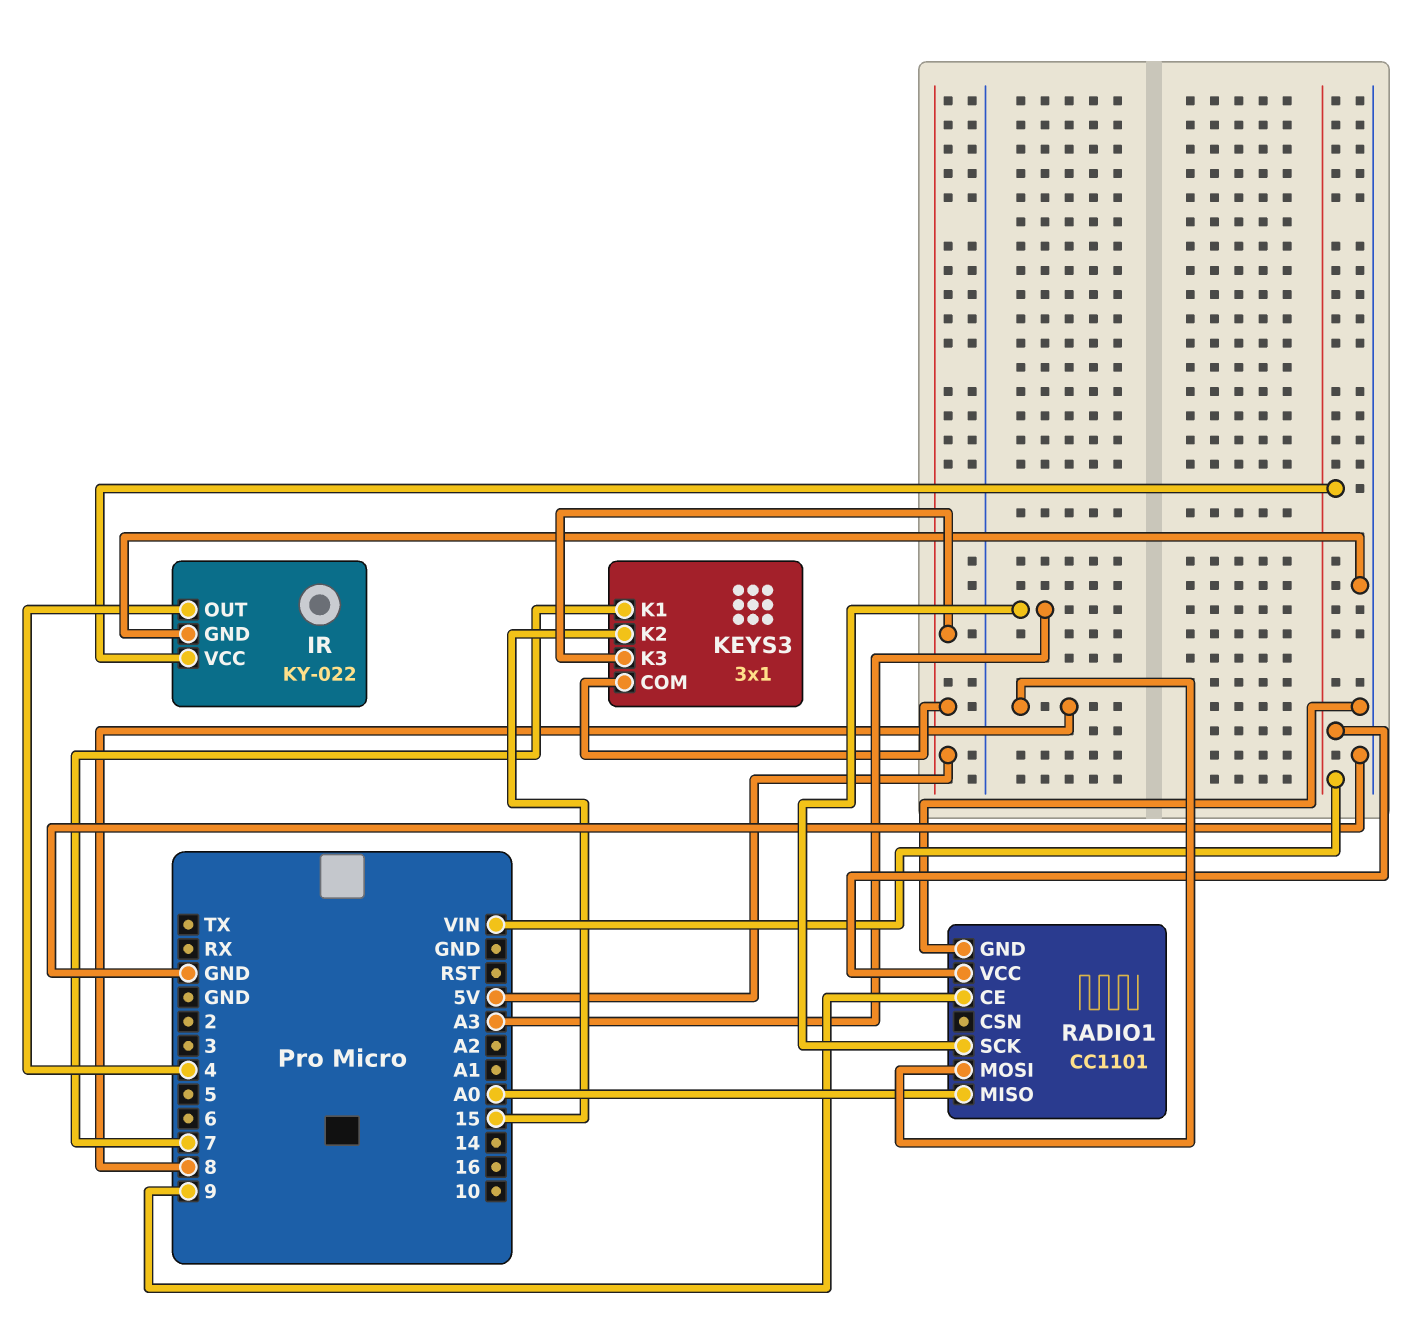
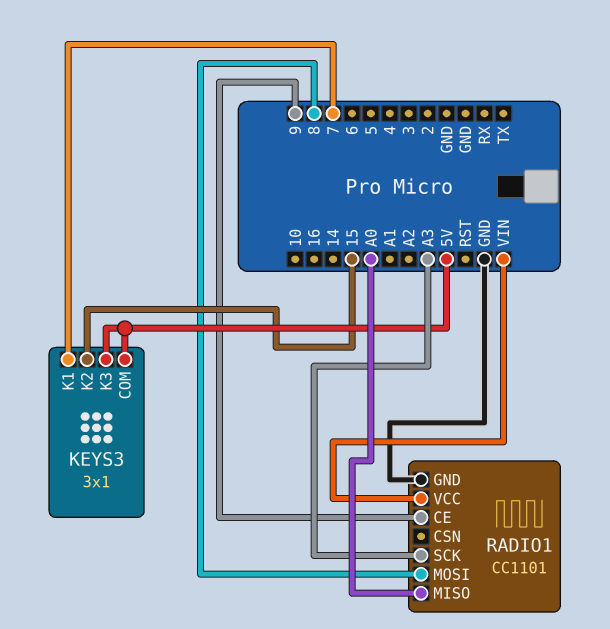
IR: KY-022 -> none
IR pin GND: GND -> none
IR pin OUT: 4 -> none
IR pin VCC: VIN -> none

